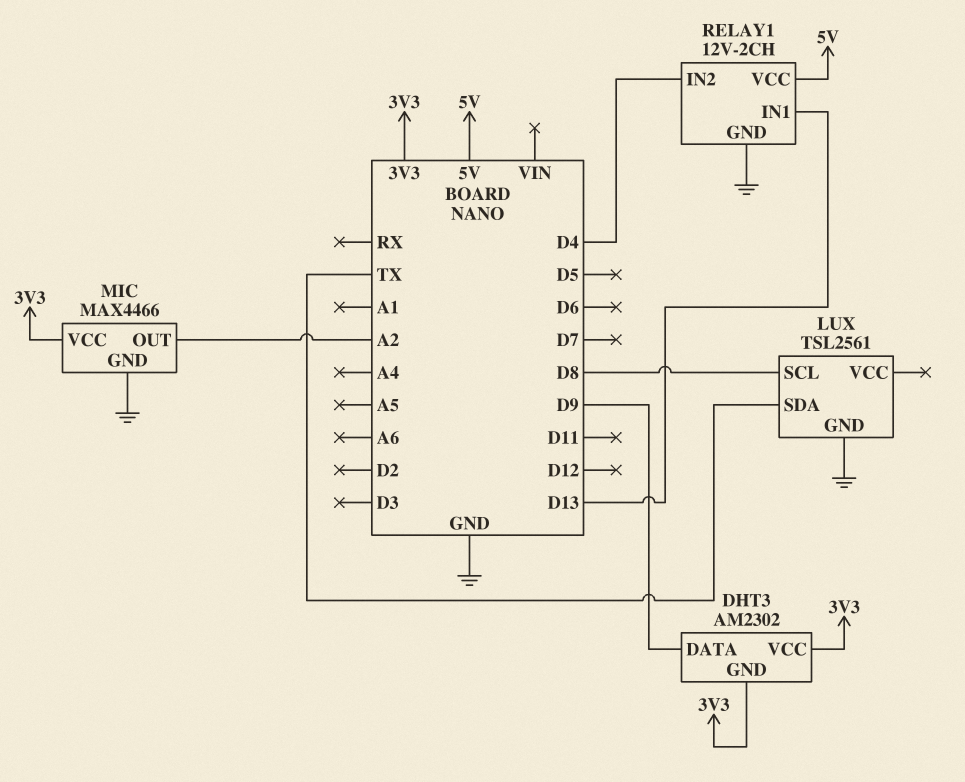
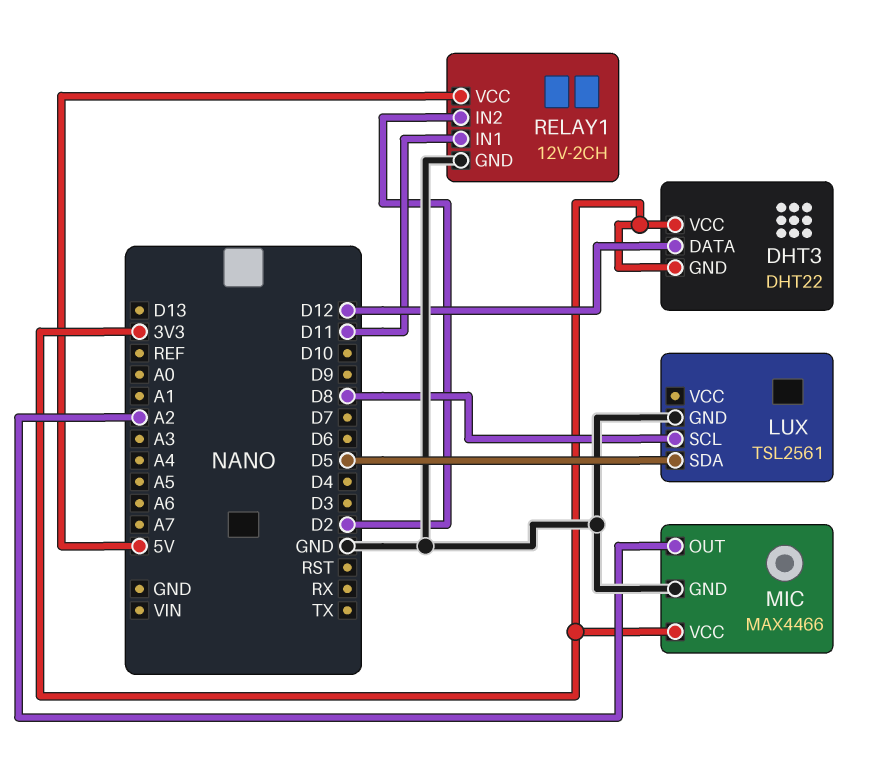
DHT3: AM2302 -> DHT22
DHT3 pin DATA: D9 -> D12
LUX pin SDA: TX -> D5
RELAY1 pin IN1: D13 -> D11
RELAY1 pin IN2: D4 -> D2

